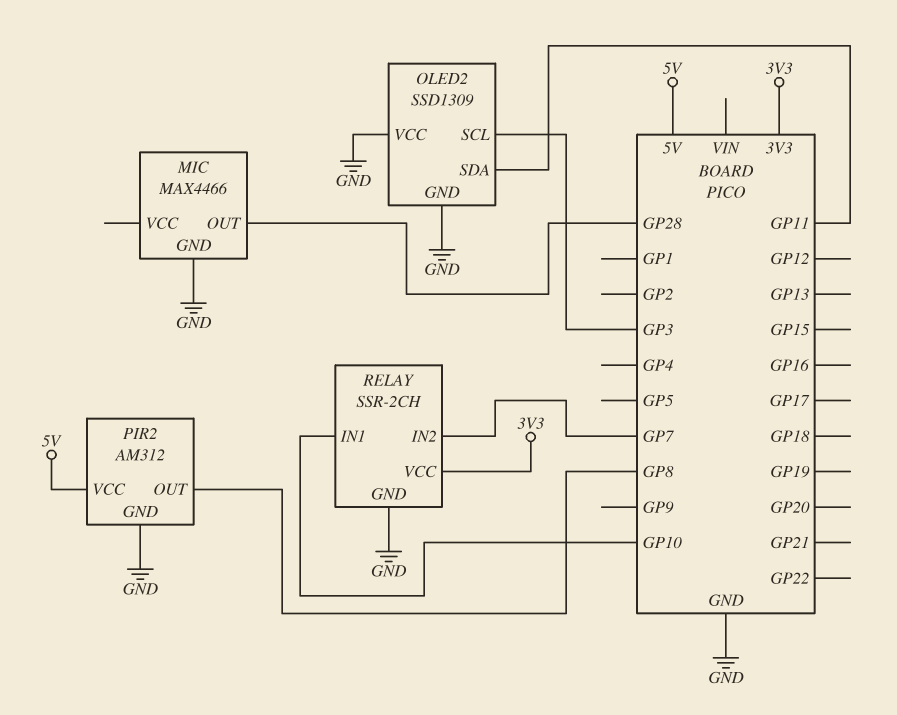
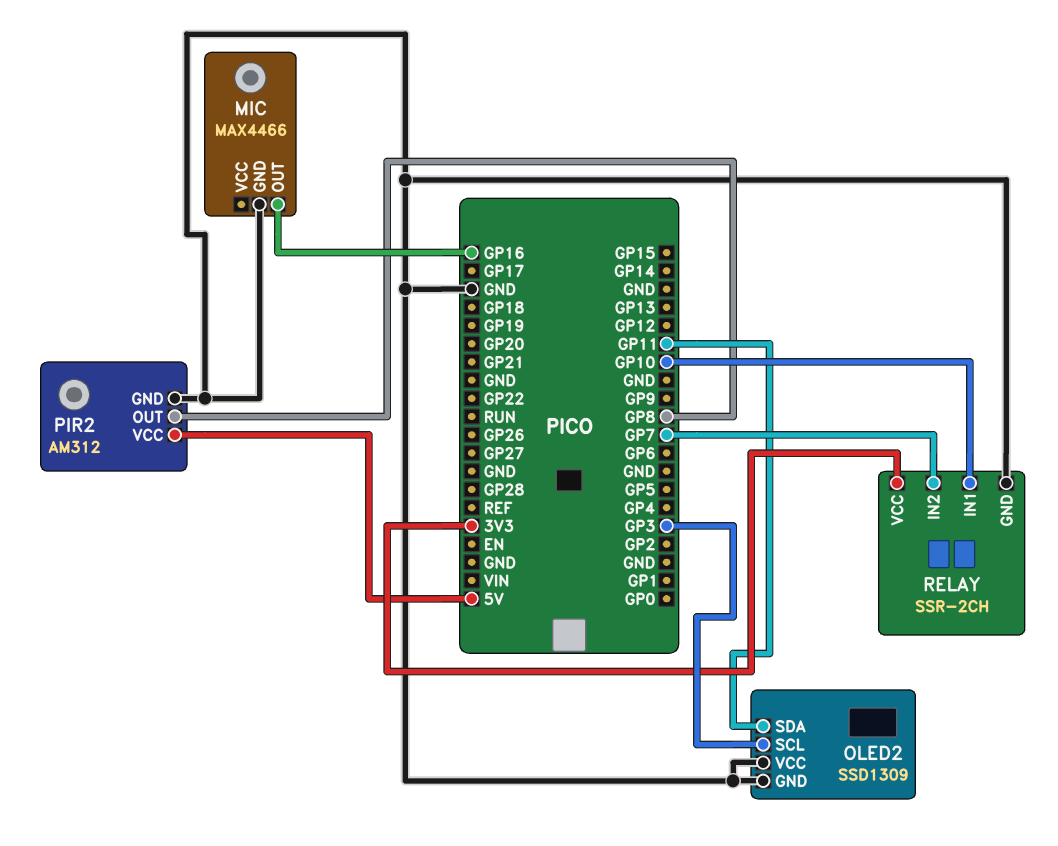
MIC pin OUT: GP28 -> GP16

